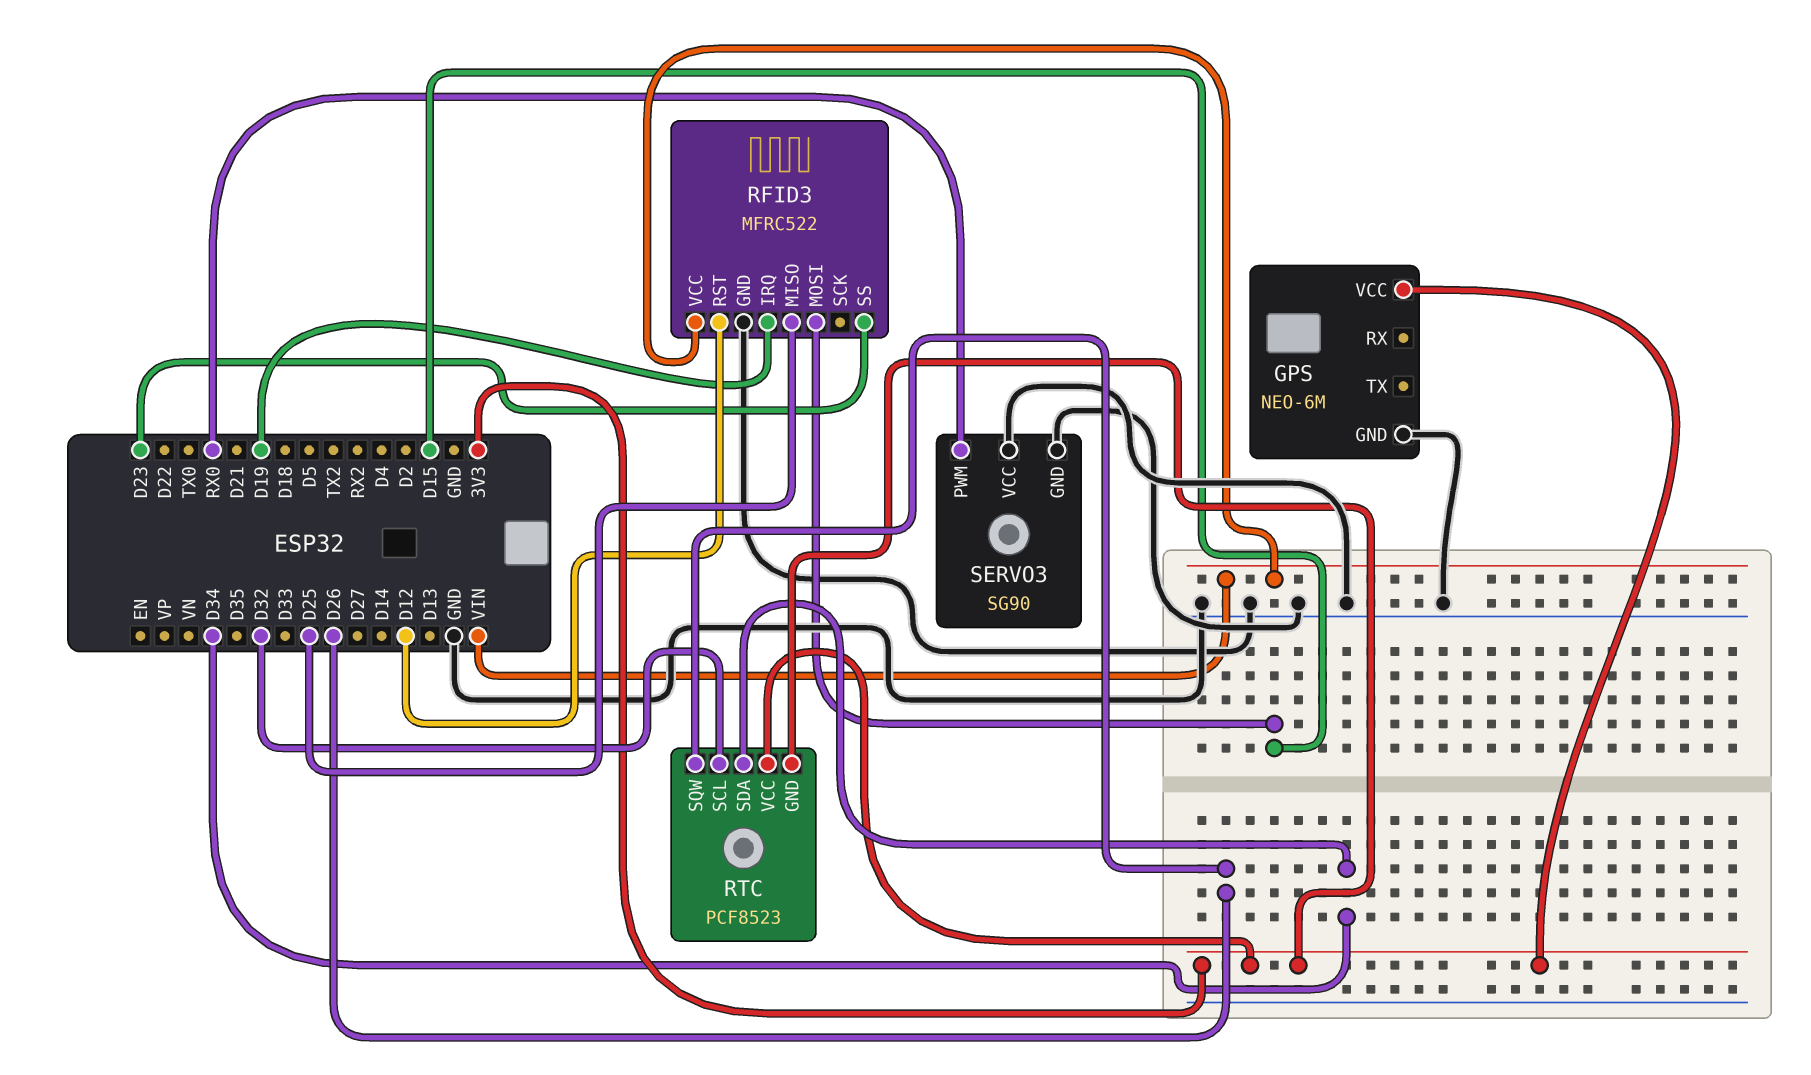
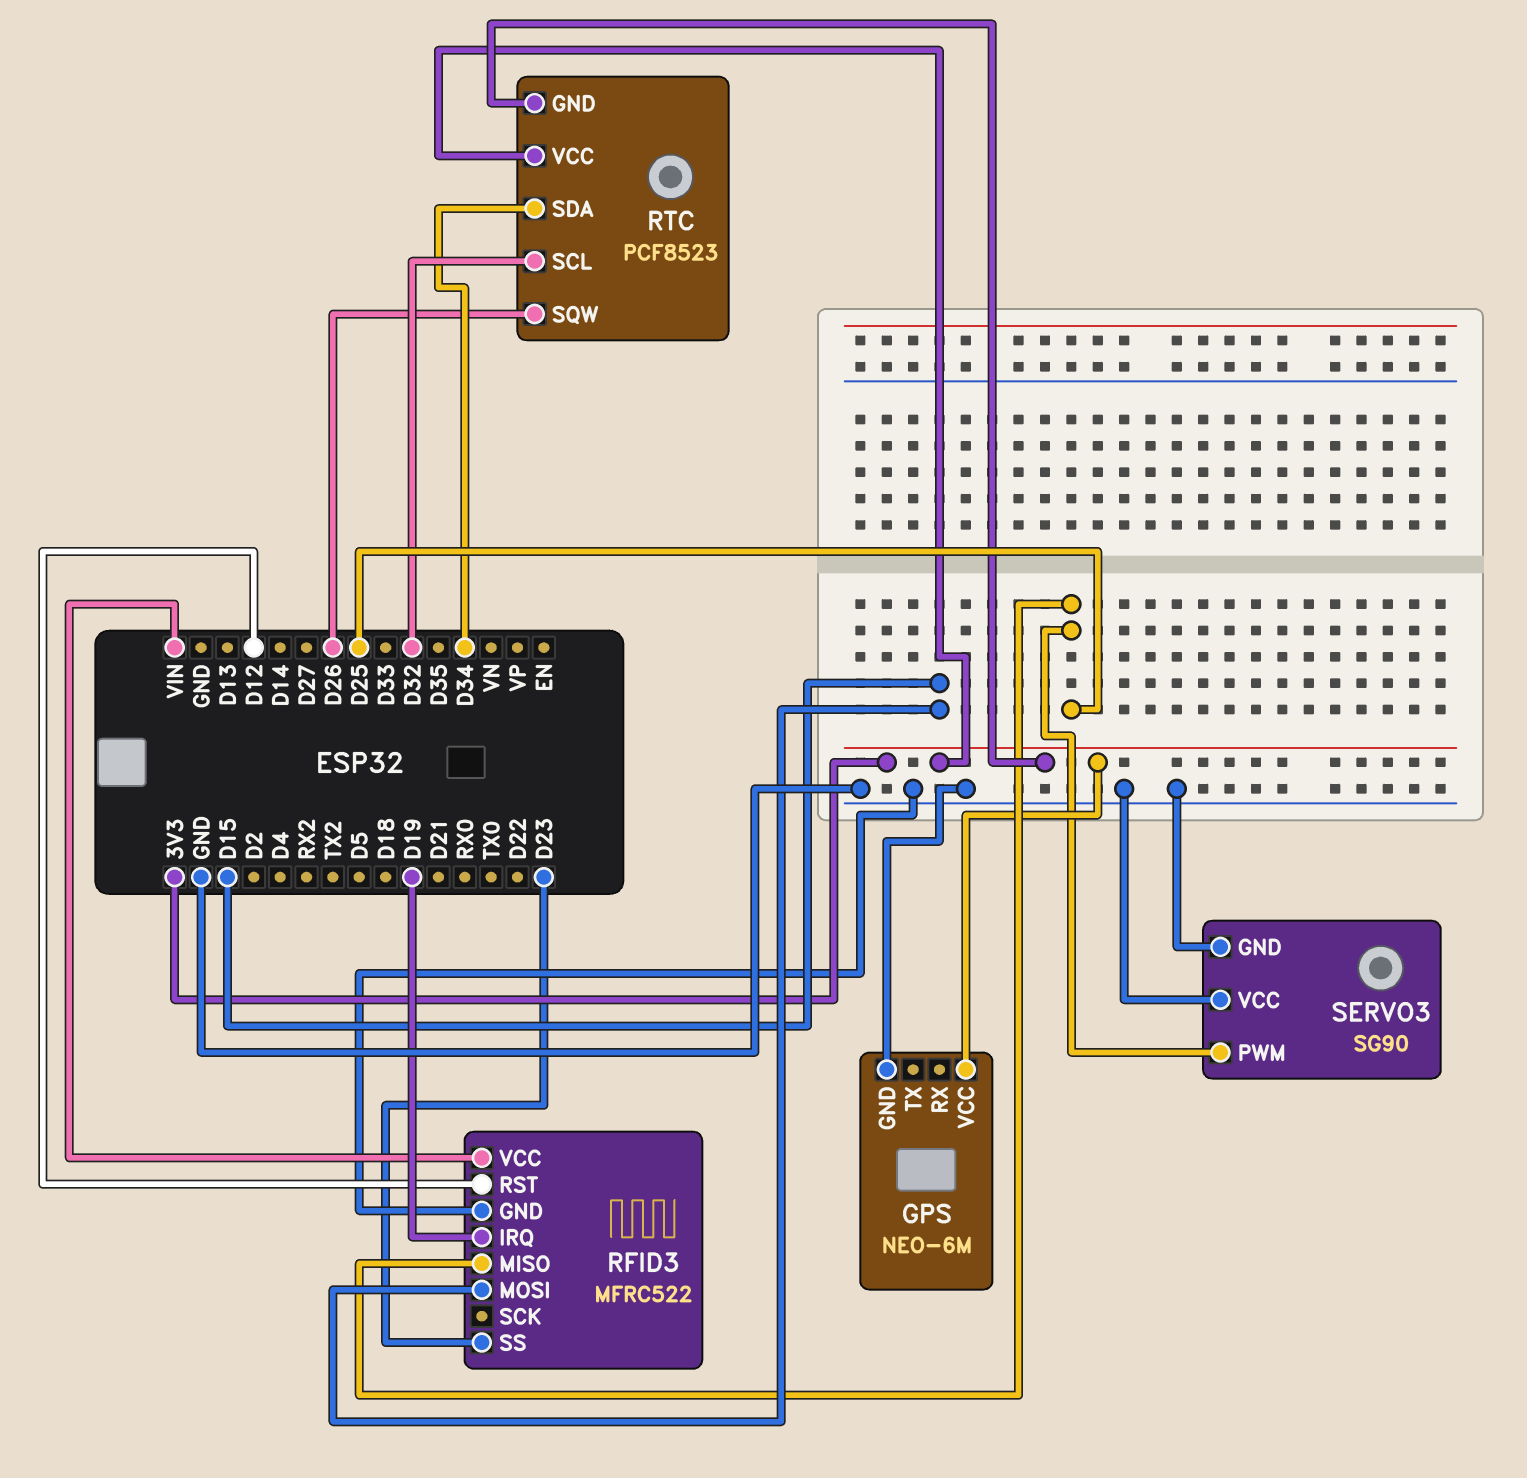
SERVO3 pin PWM: RX0 -> D25

